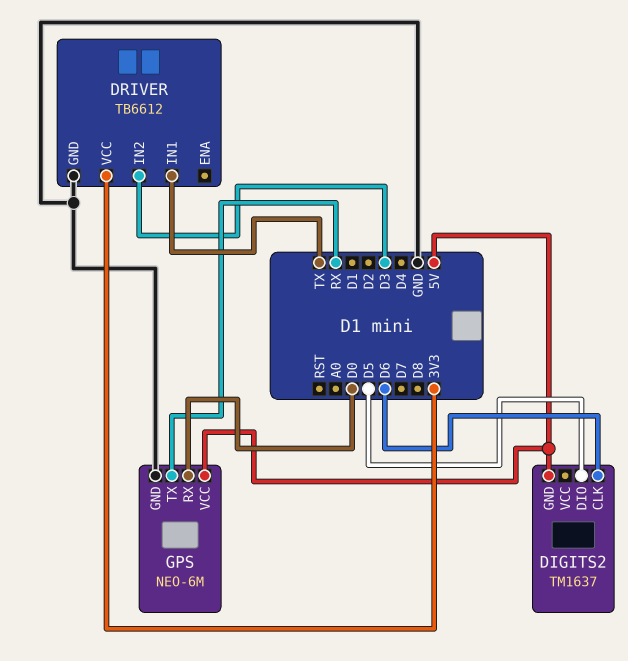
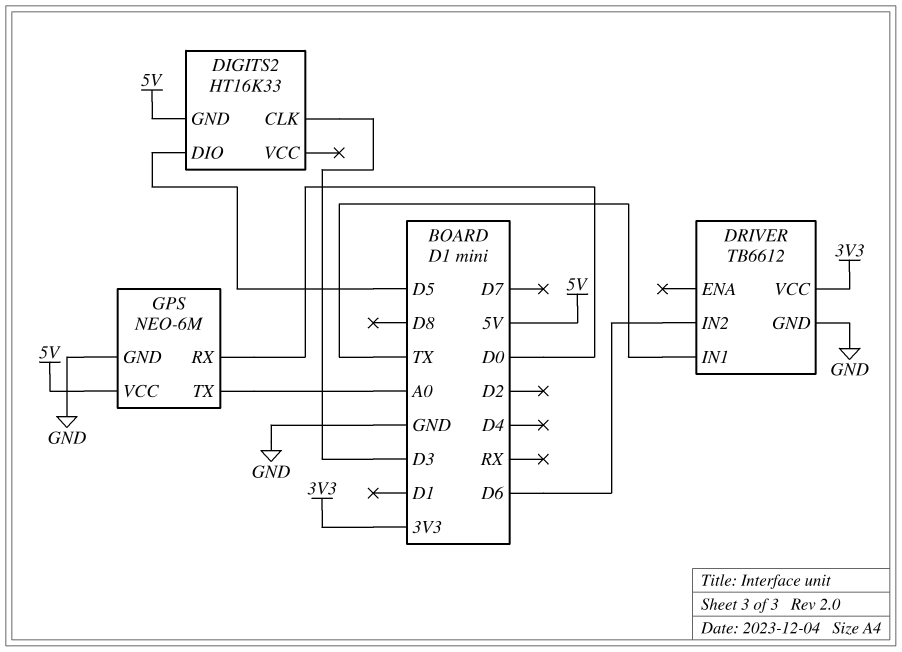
DIGITS2: TM1637 -> HT16K33
DIGITS2 pin CLK: D6 -> D3
DRIVER pin IN2: D3 -> D6
GPS pin TX: RX -> A0

